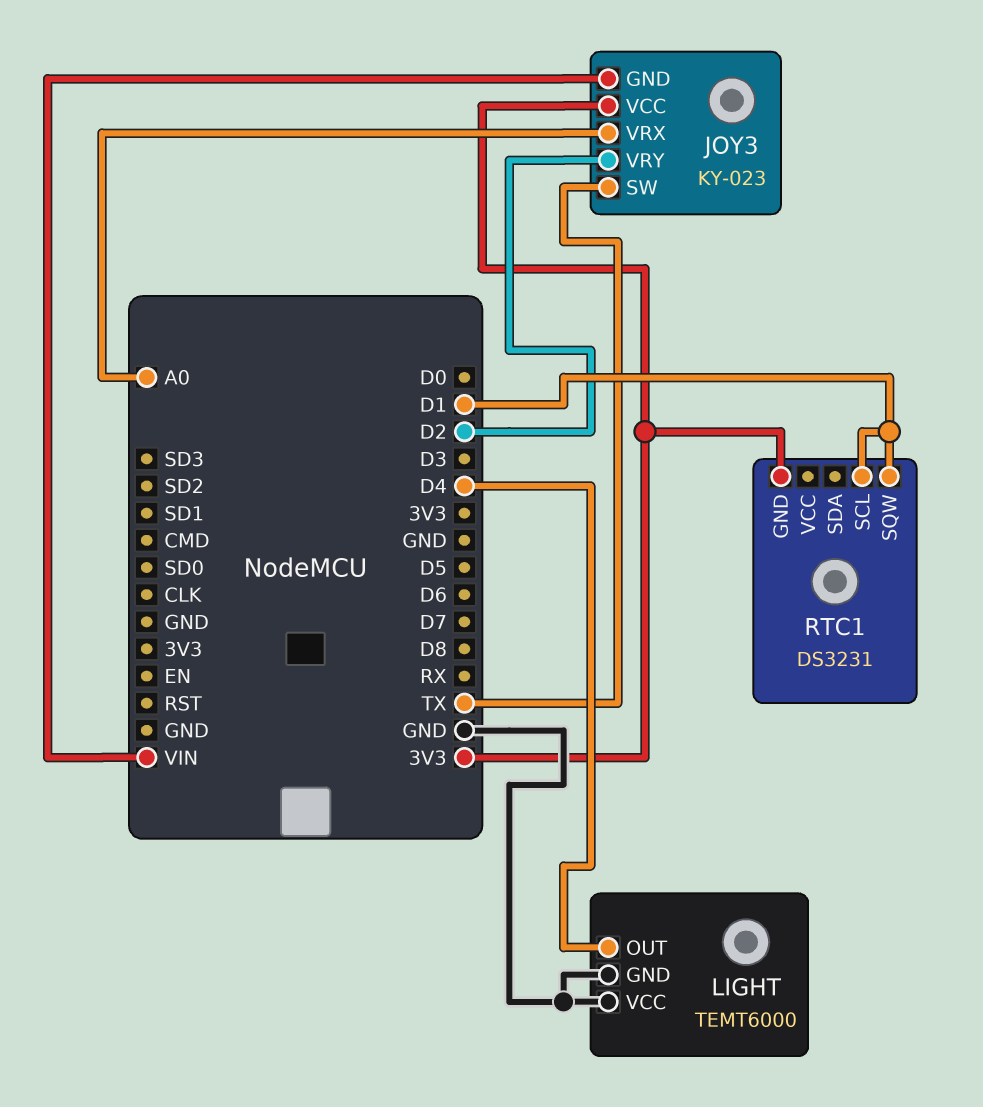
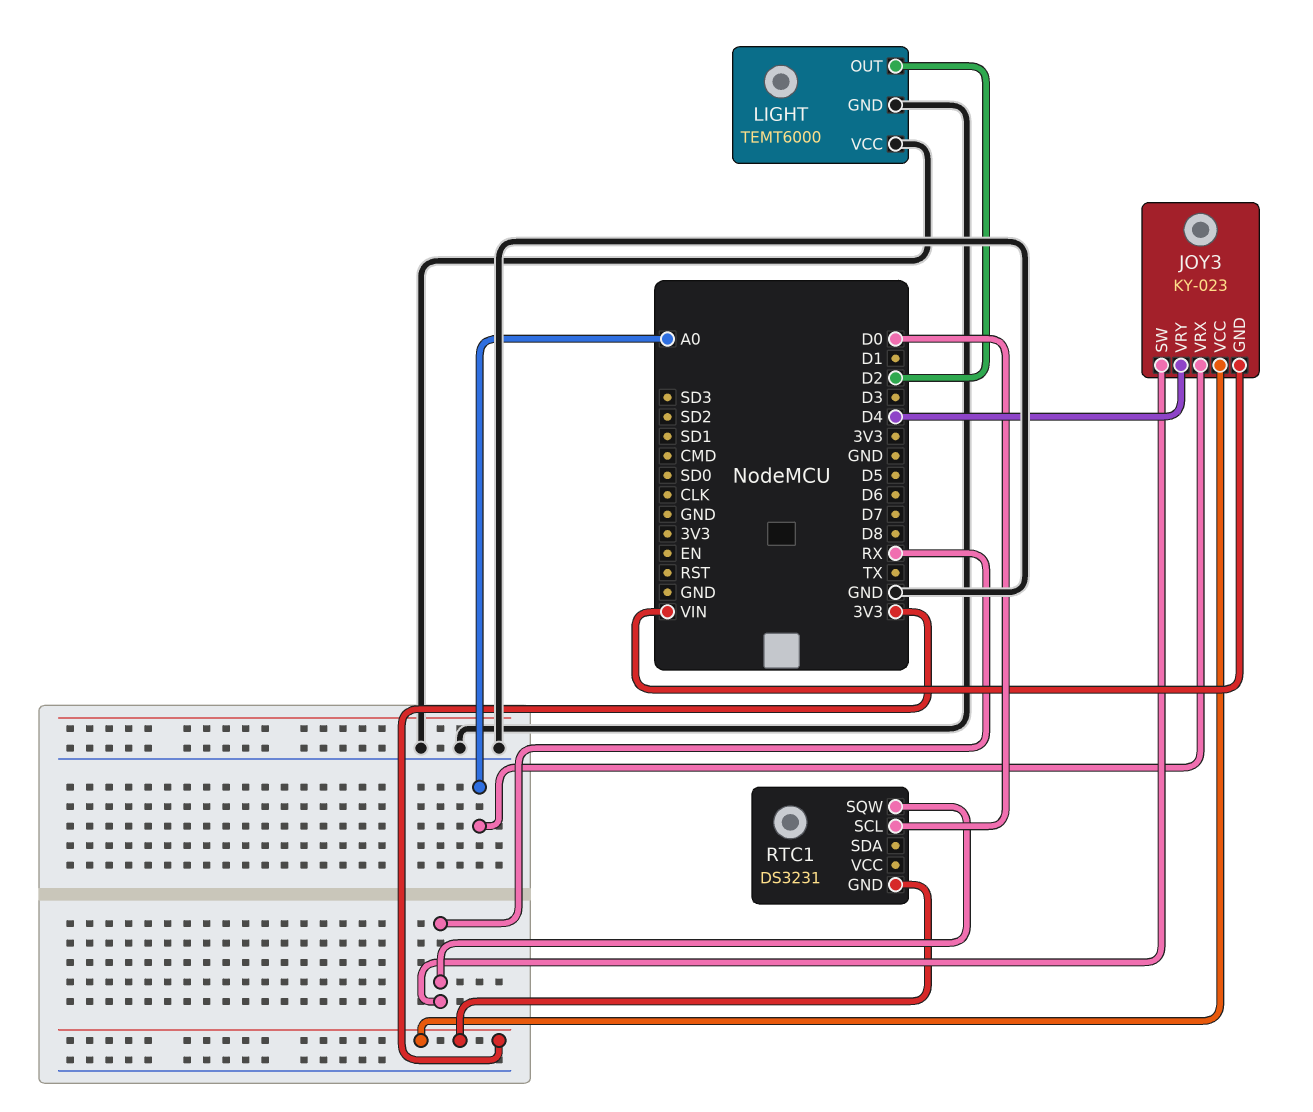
JOY3 pin SW: TX -> RX
JOY3 pin VRY: D2 -> D4
LIGHT pin OUT: D4 -> D2
RTC1 pin SCL: D1 -> D0
RTC1 pin SQW: D1 -> RX

